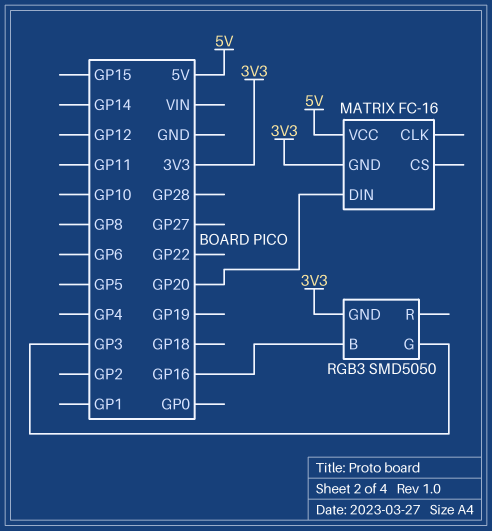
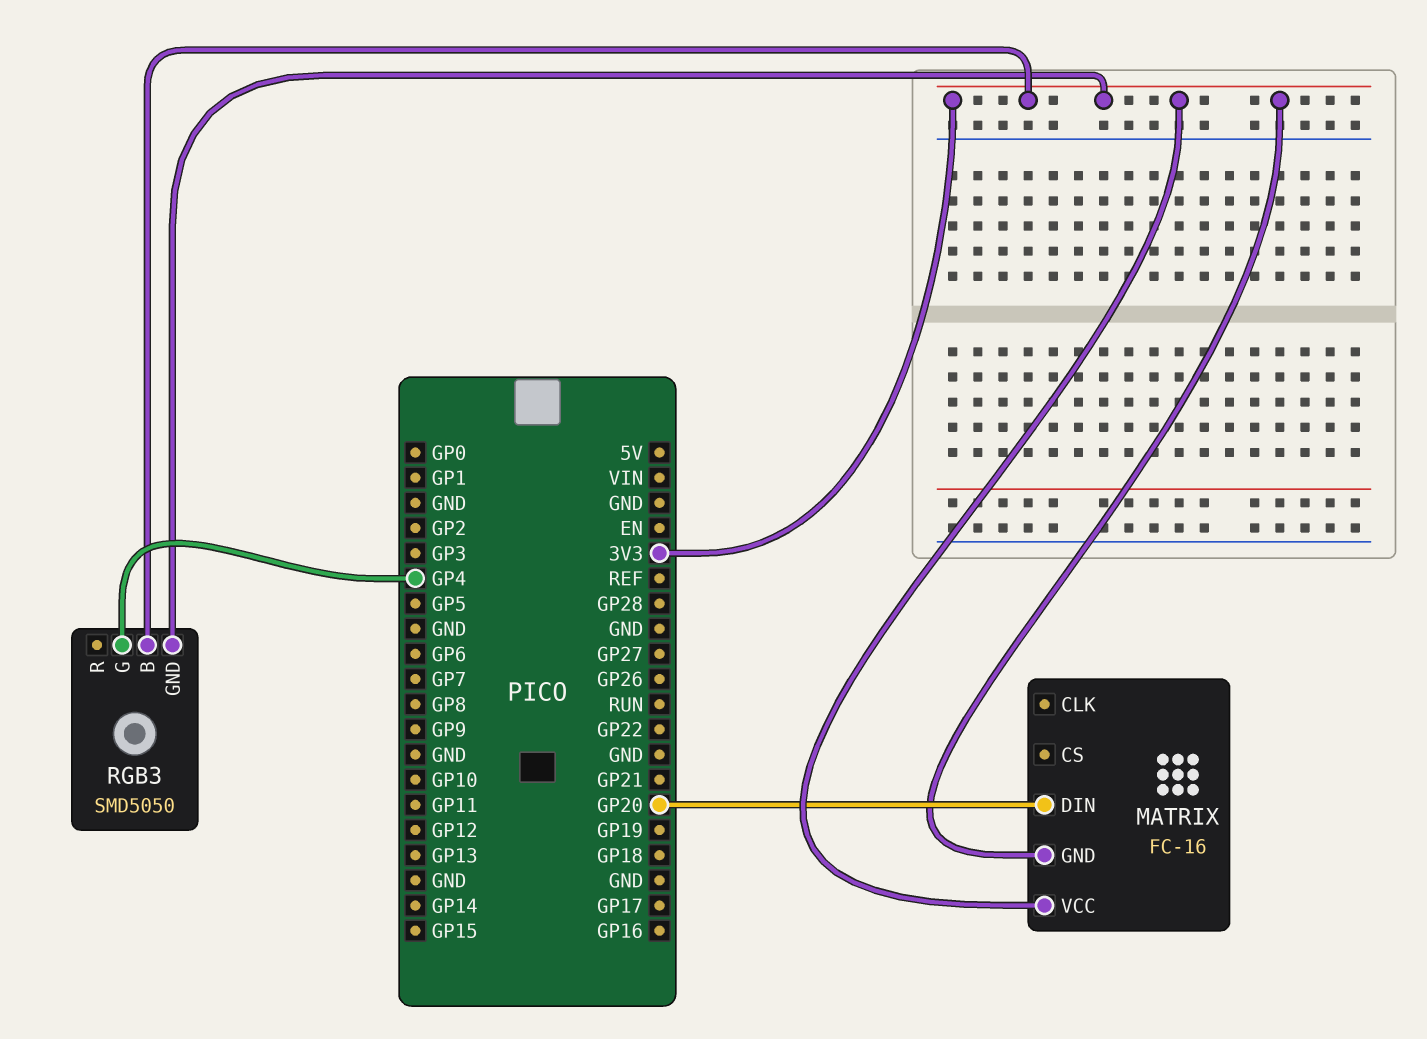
MATRIX pin VCC: 5V -> 3V3
RGB3 pin B: GP16 -> 3V3
RGB3 pin G: GP3 -> GP4

